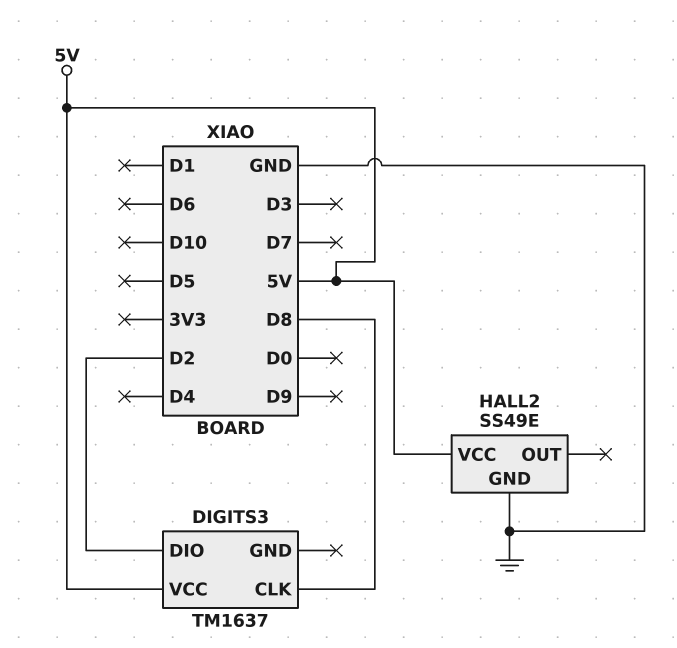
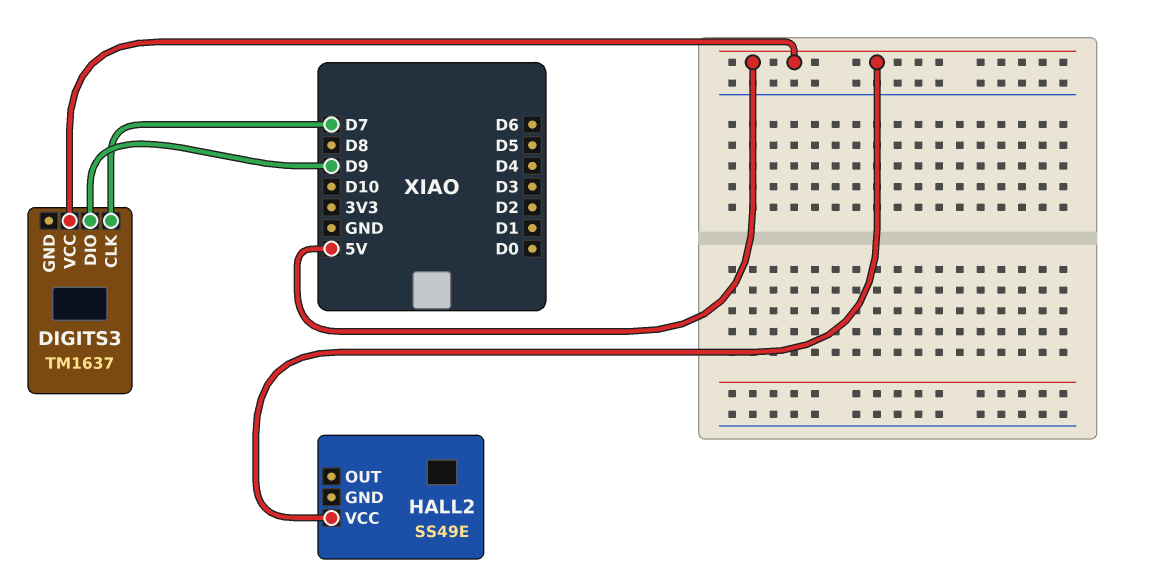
DIGITS3 pin CLK: D8 -> D7
DIGITS3 pin DIO: D2 -> D9
HALL2 pin GND: GND -> none

